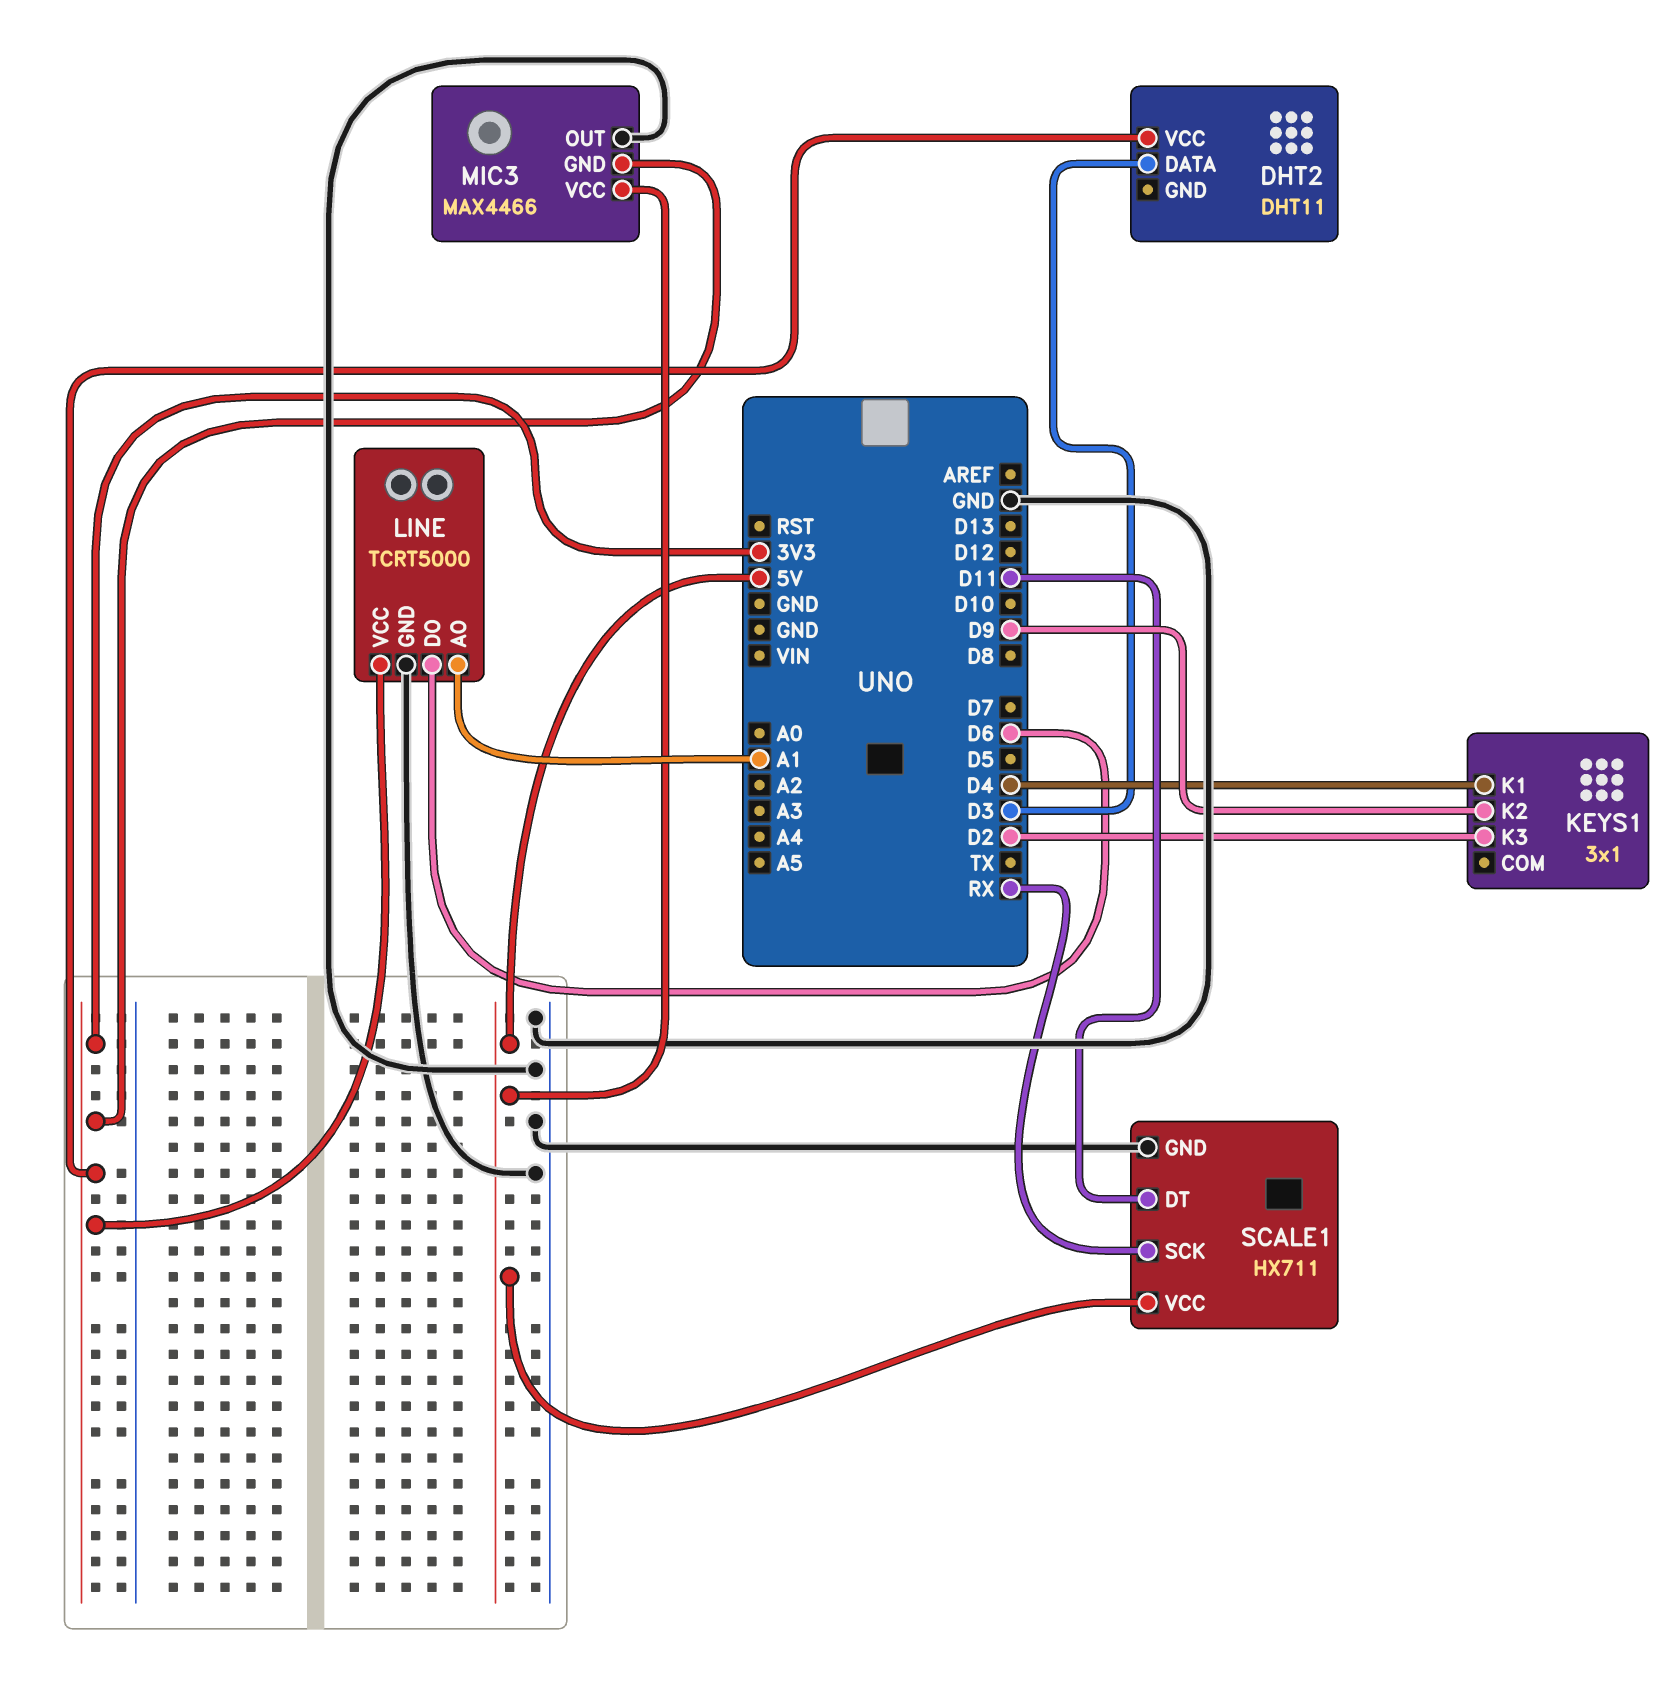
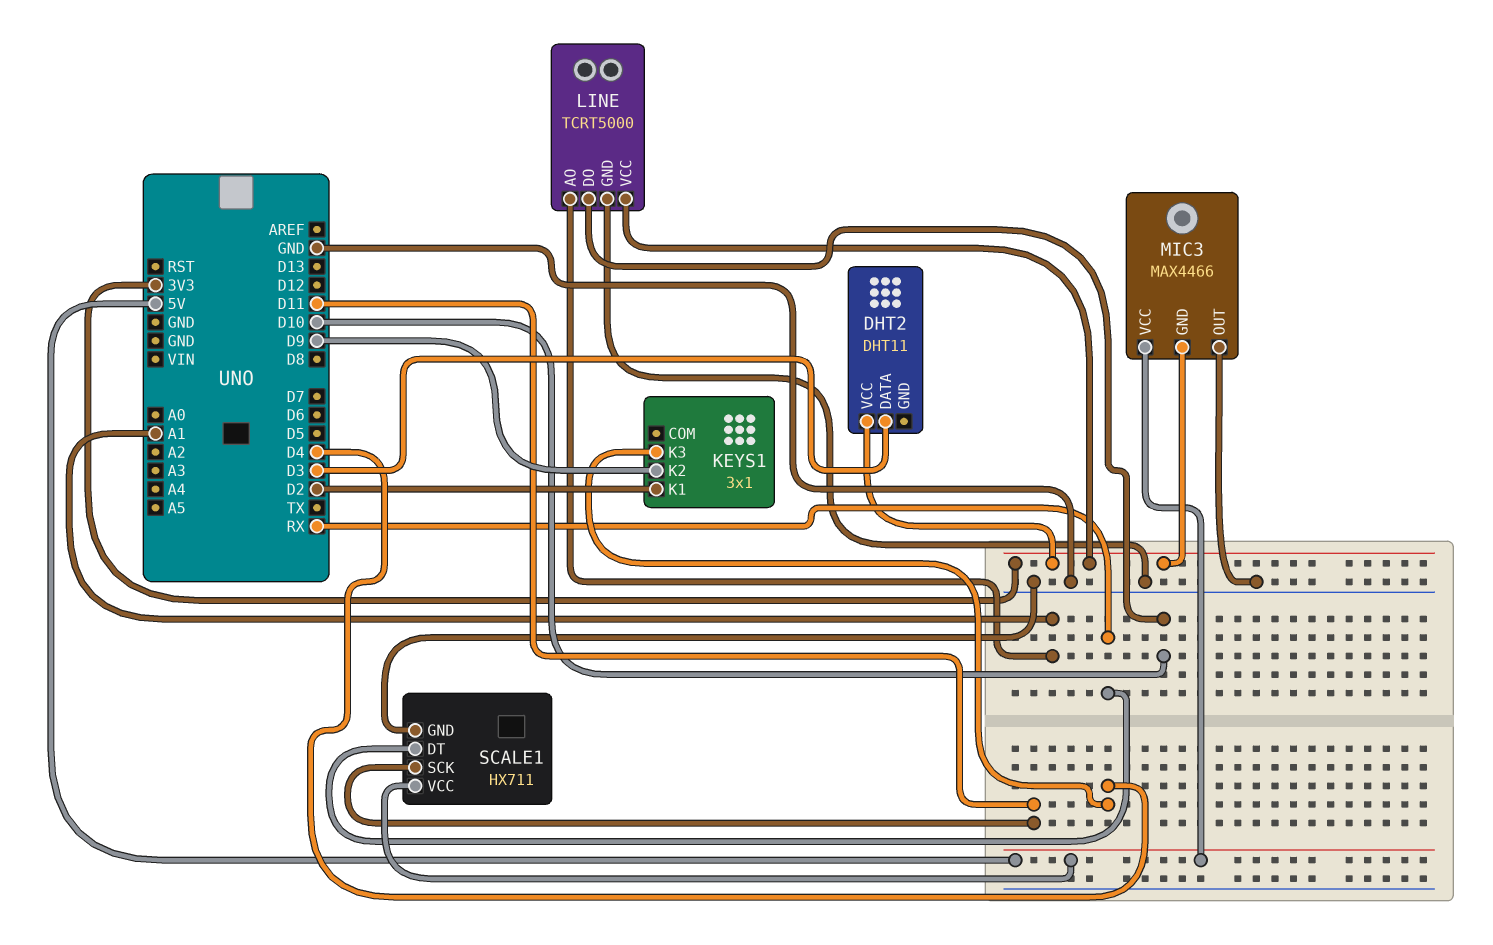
KEYS1 pin K1: D4 -> D2
KEYS1 pin K3: D2 -> D4
LINE pin DO: D6 -> D10
SCALE1 pin DT: D11 -> RX
SCALE1 pin SCK: RX -> D11

